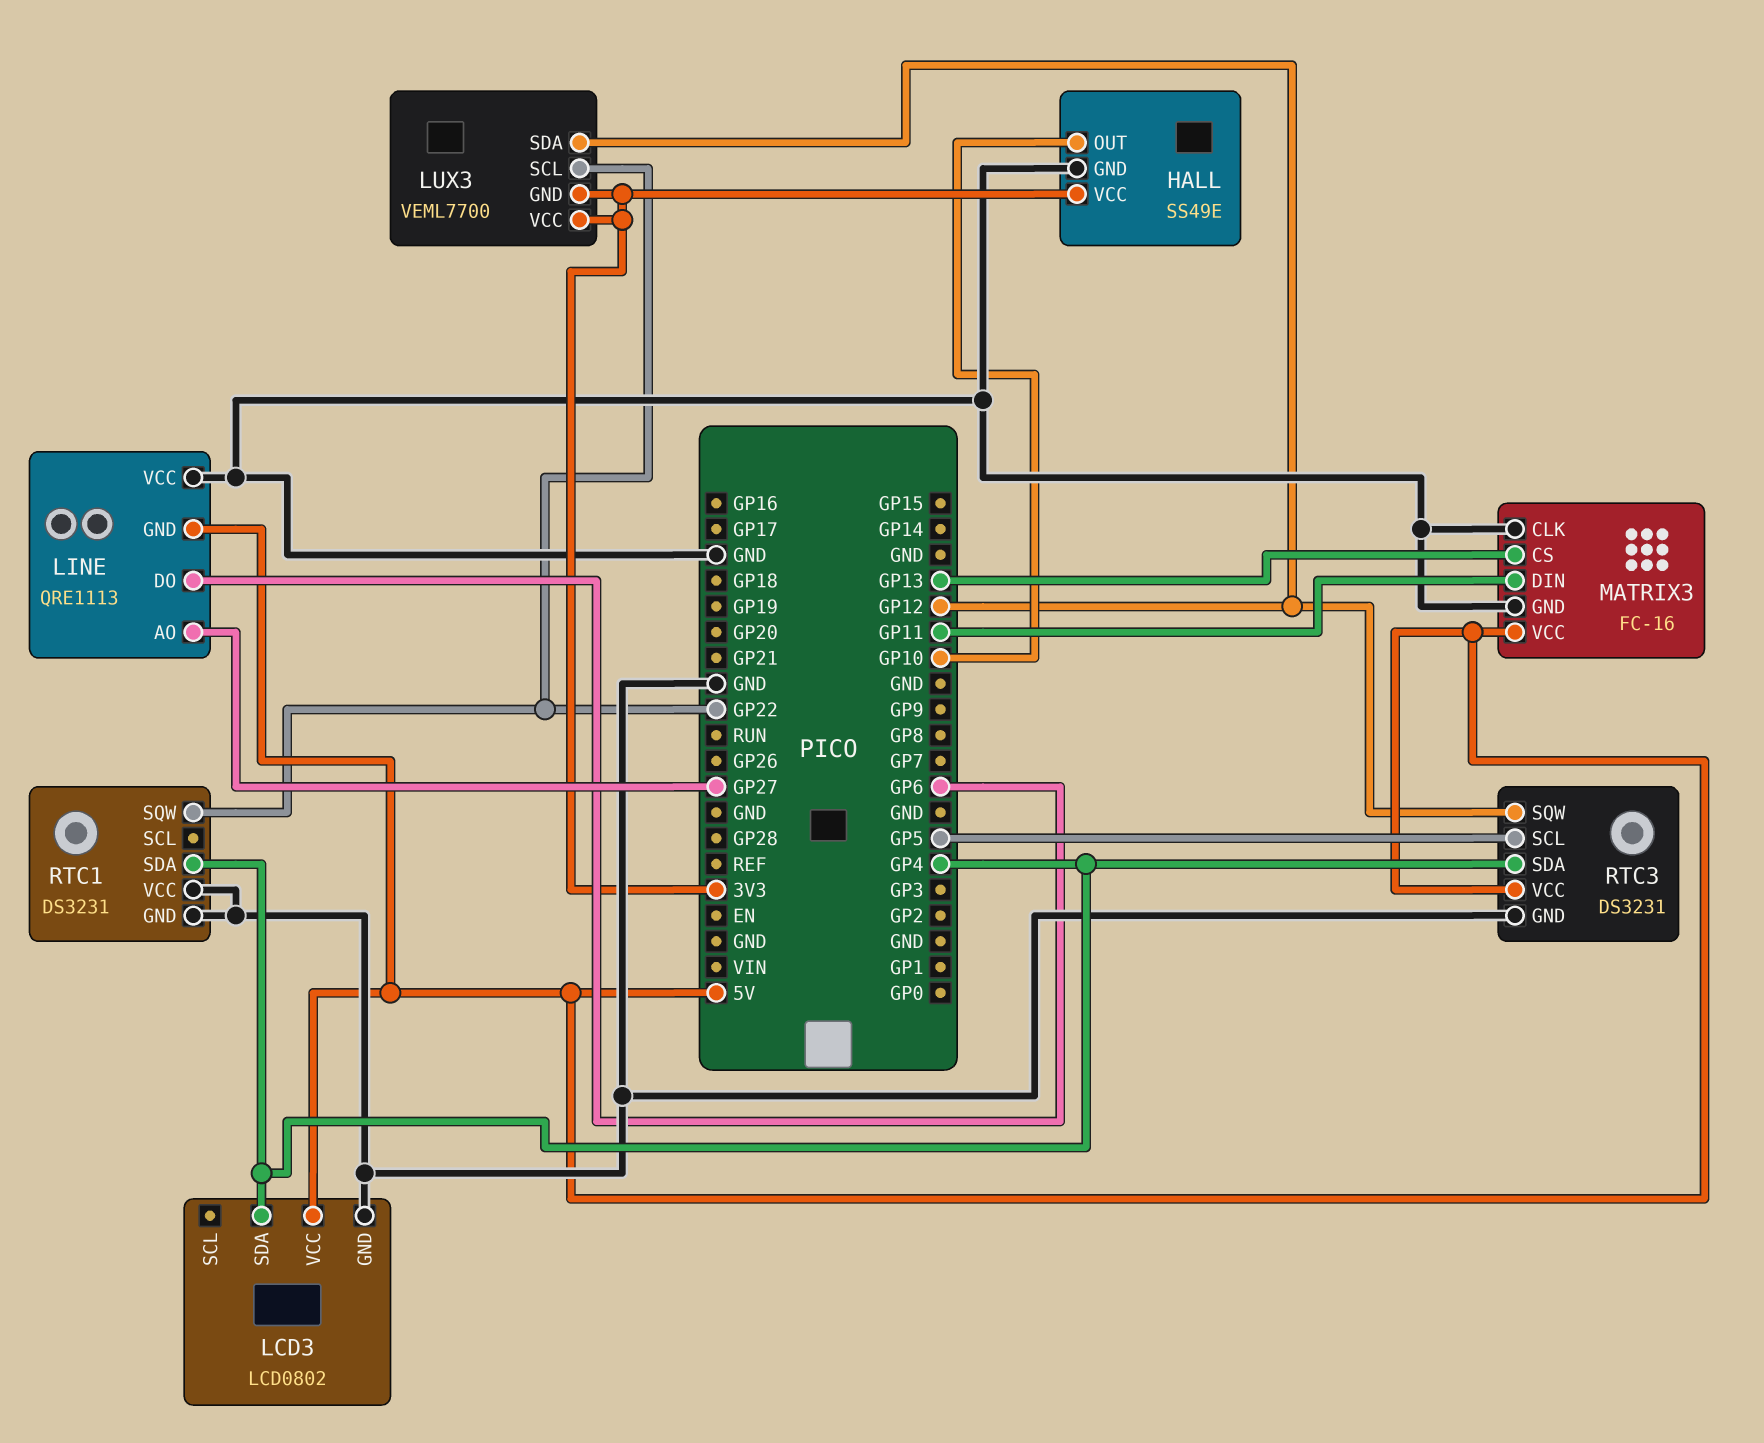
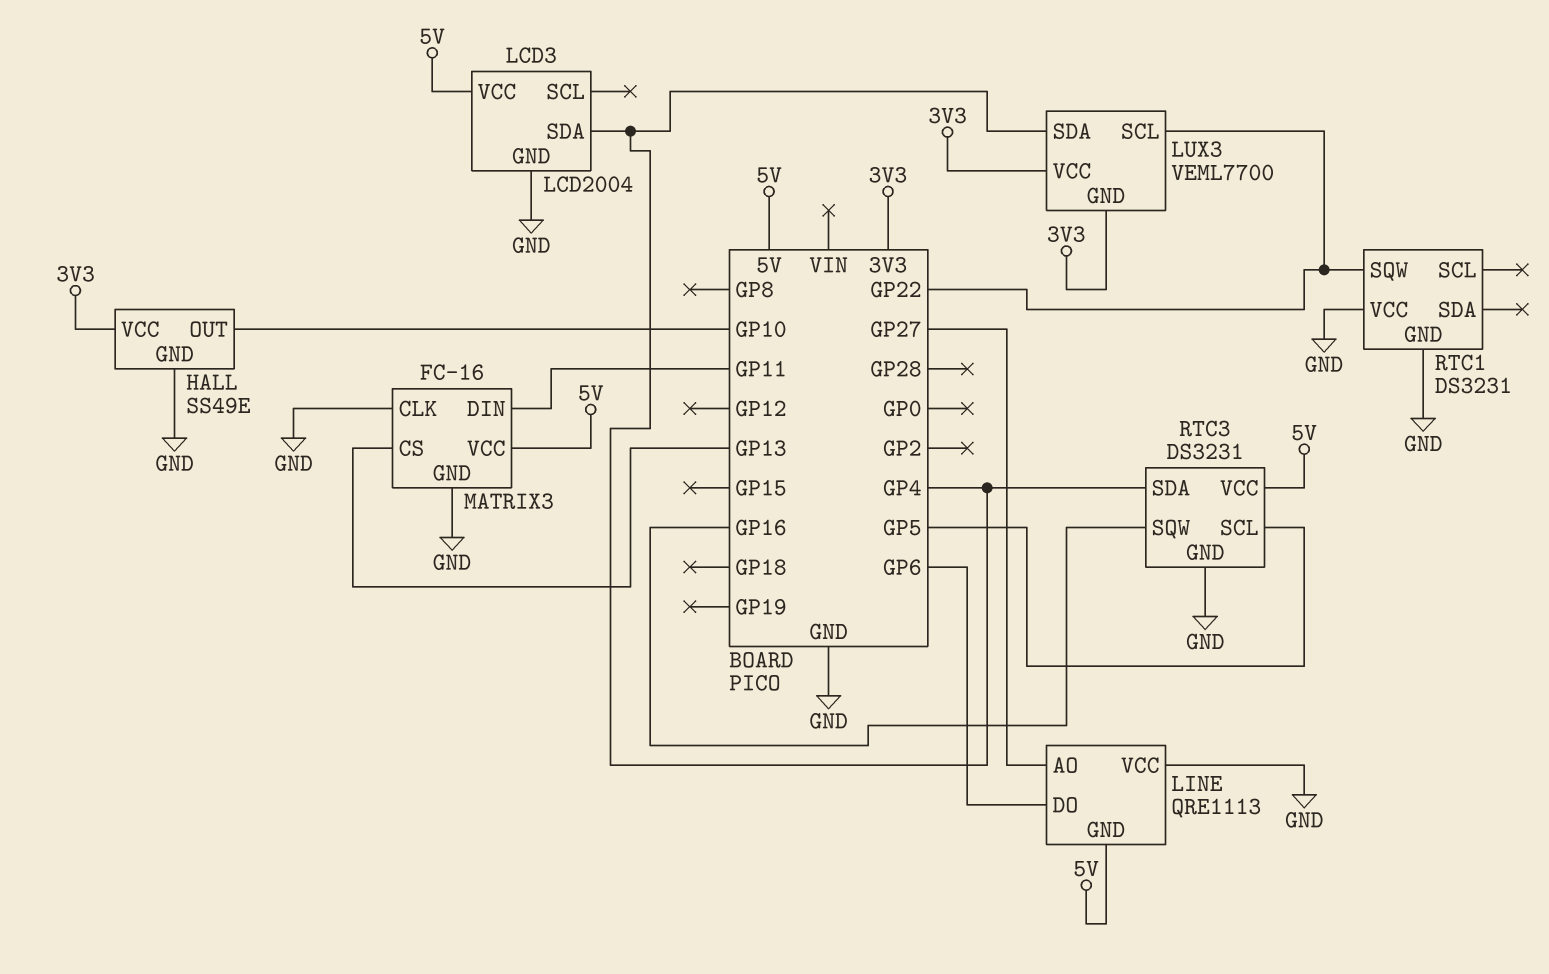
LCD3: LCD0802 -> LCD2004
LUX3 pin SDA: GP12 -> GP4
RTC1 pin SDA: GP4 -> none
RTC3 pin SQW: GP12 -> GP16

